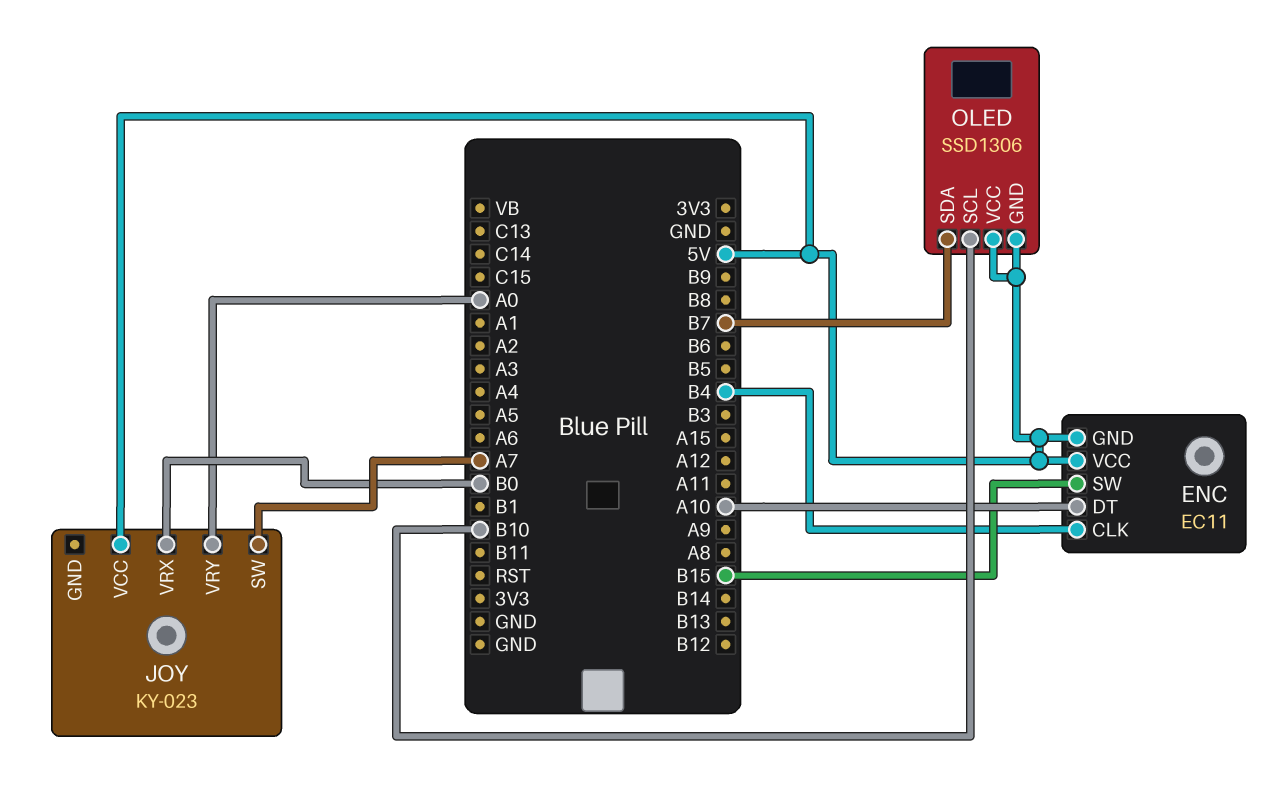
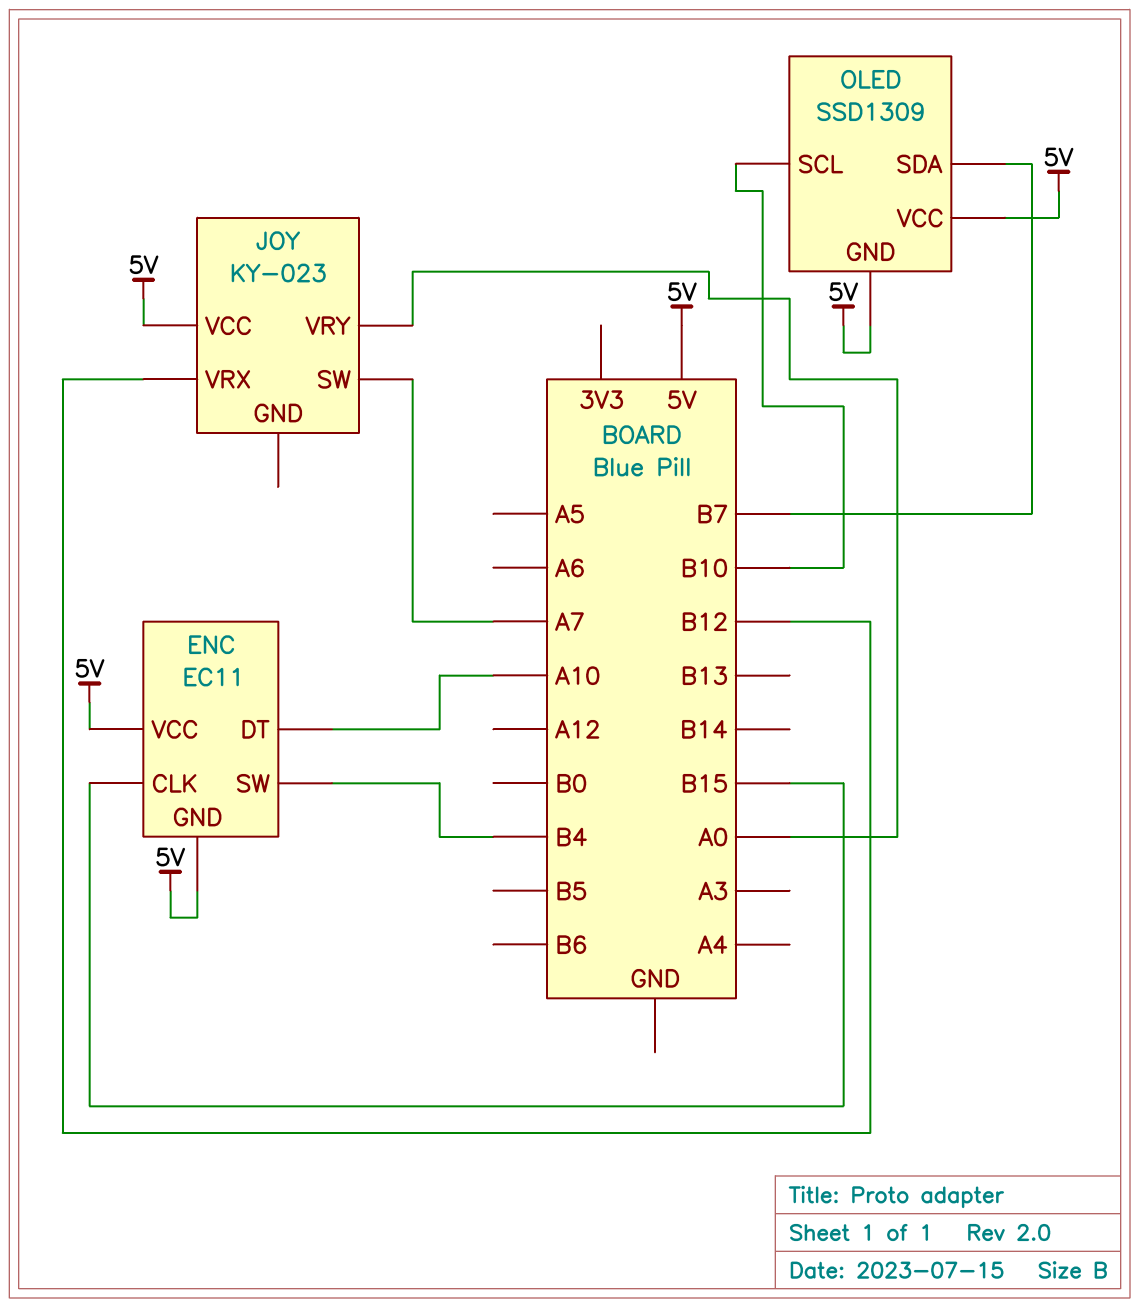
ENC pin CLK: B4 -> B15
ENC pin SW: B15 -> B4
JOY pin VRX: B0 -> B12
OLED: SSD1306 -> SSD1309

